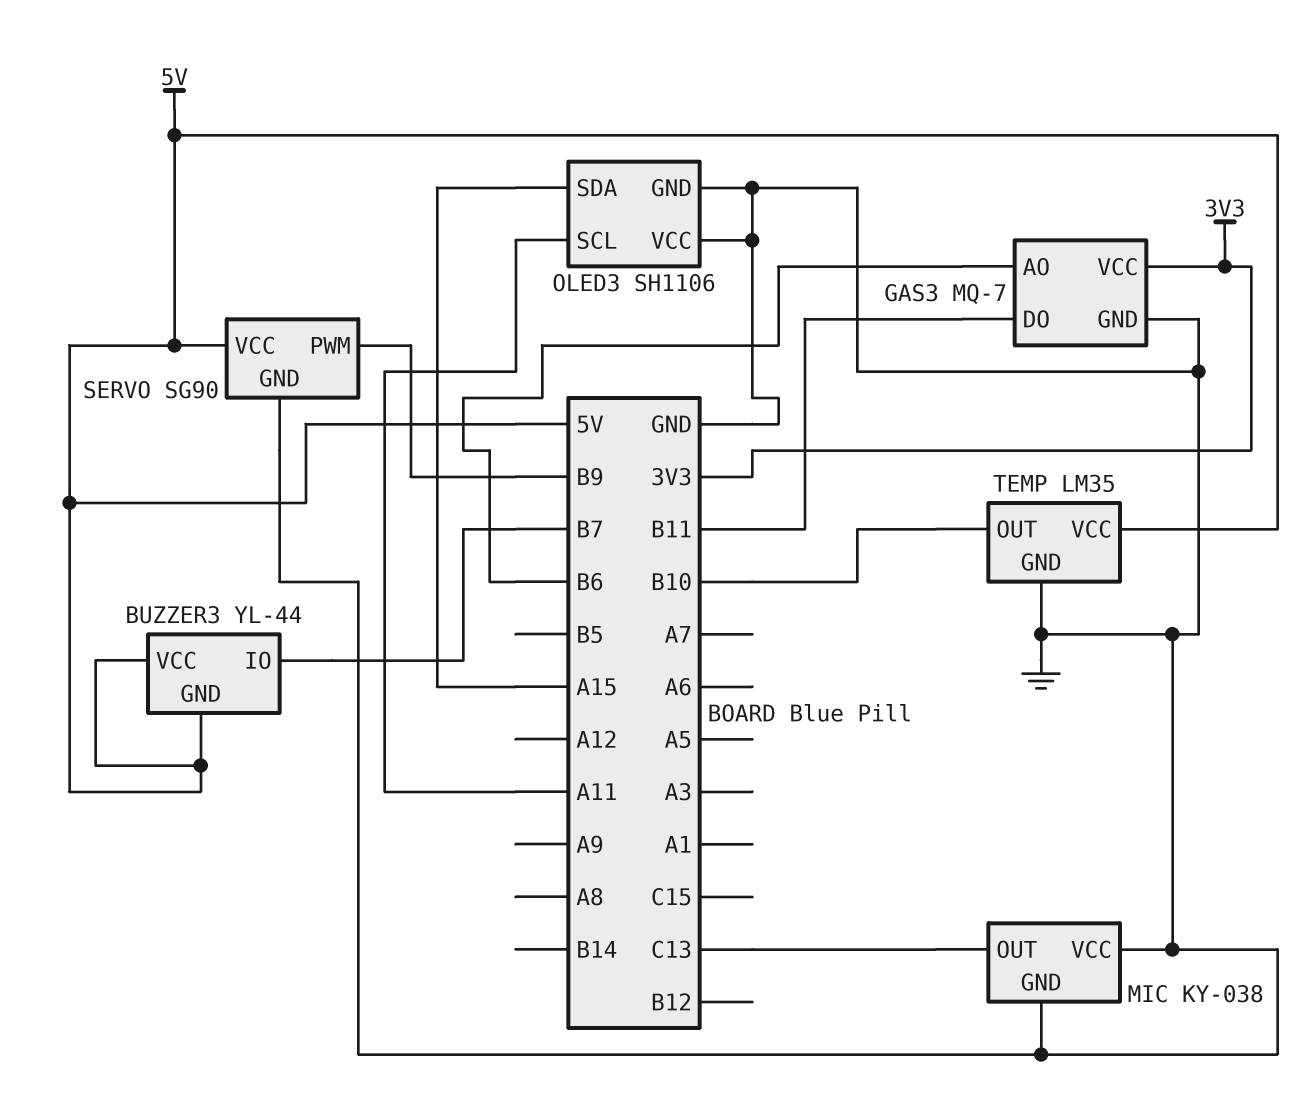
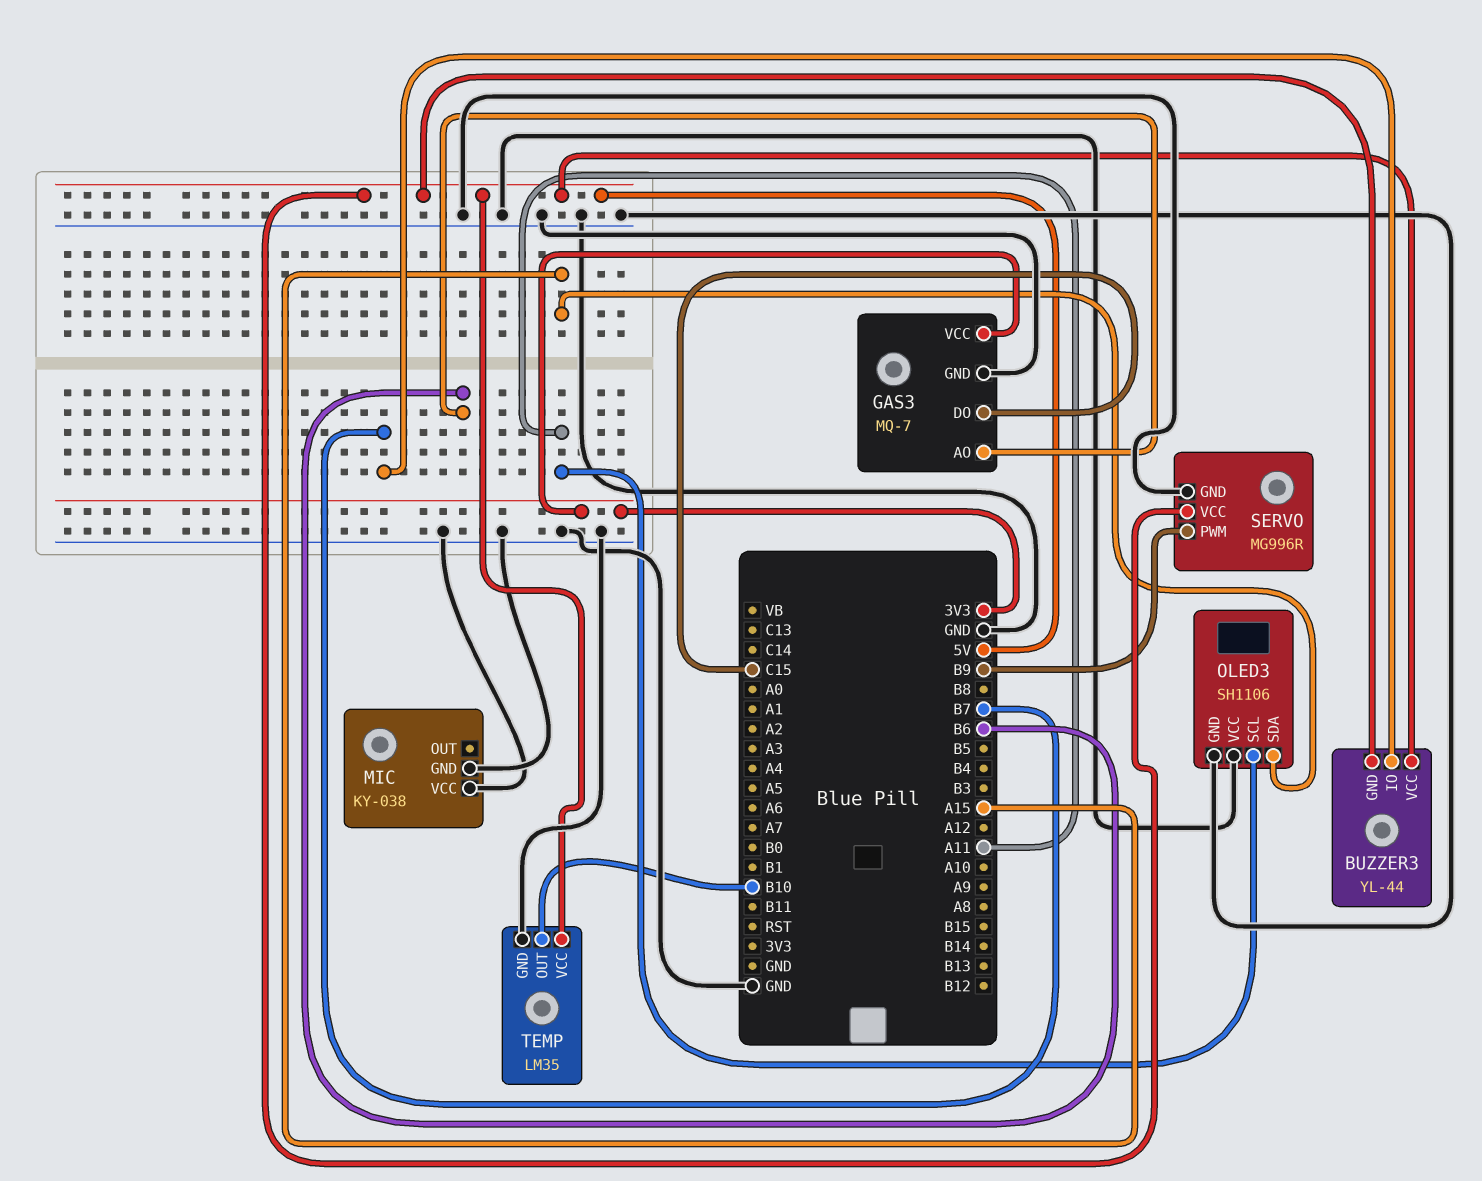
GAS3 pin DO: B11 -> C15
MIC pin OUT: C13 -> none
SERVO: SG90 -> MG996R

